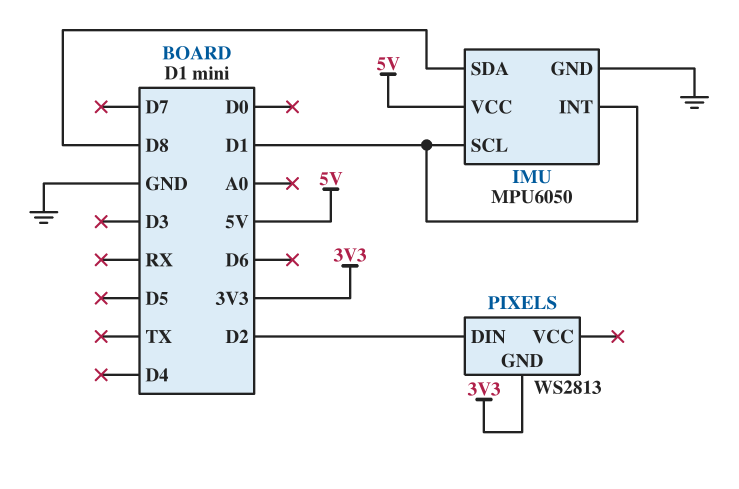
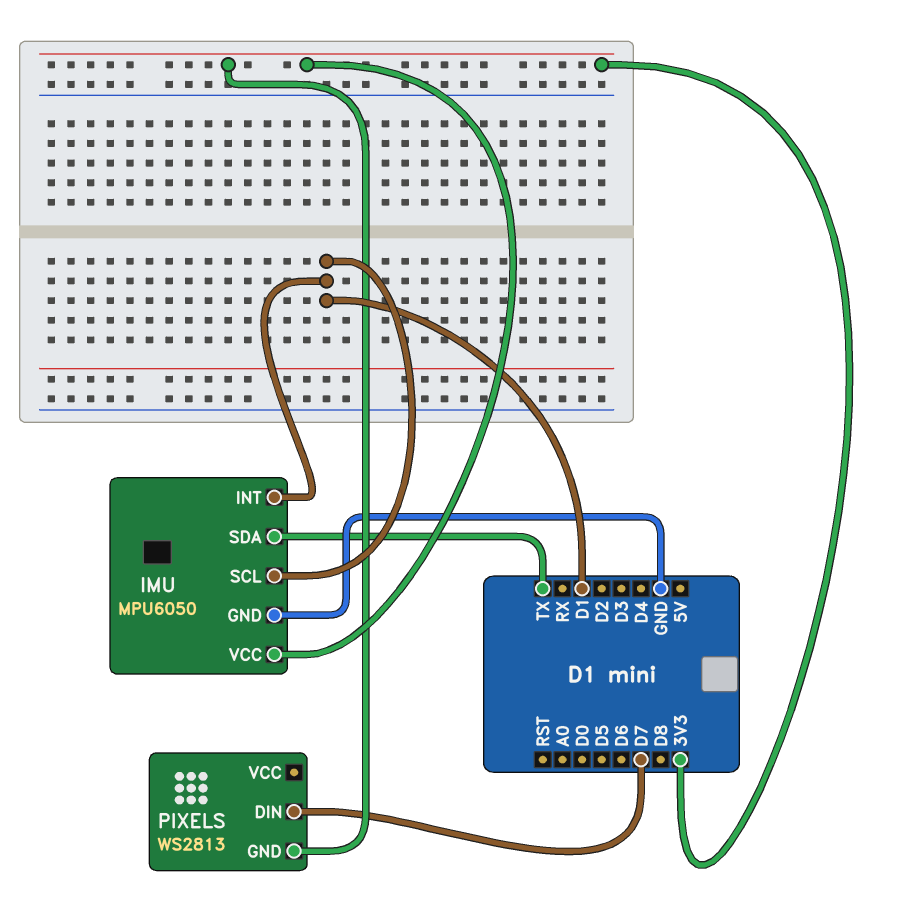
IMU pin SDA: D8 -> TX
IMU pin VCC: 5V -> 3V3
PIXELS pin DIN: D2 -> D7

